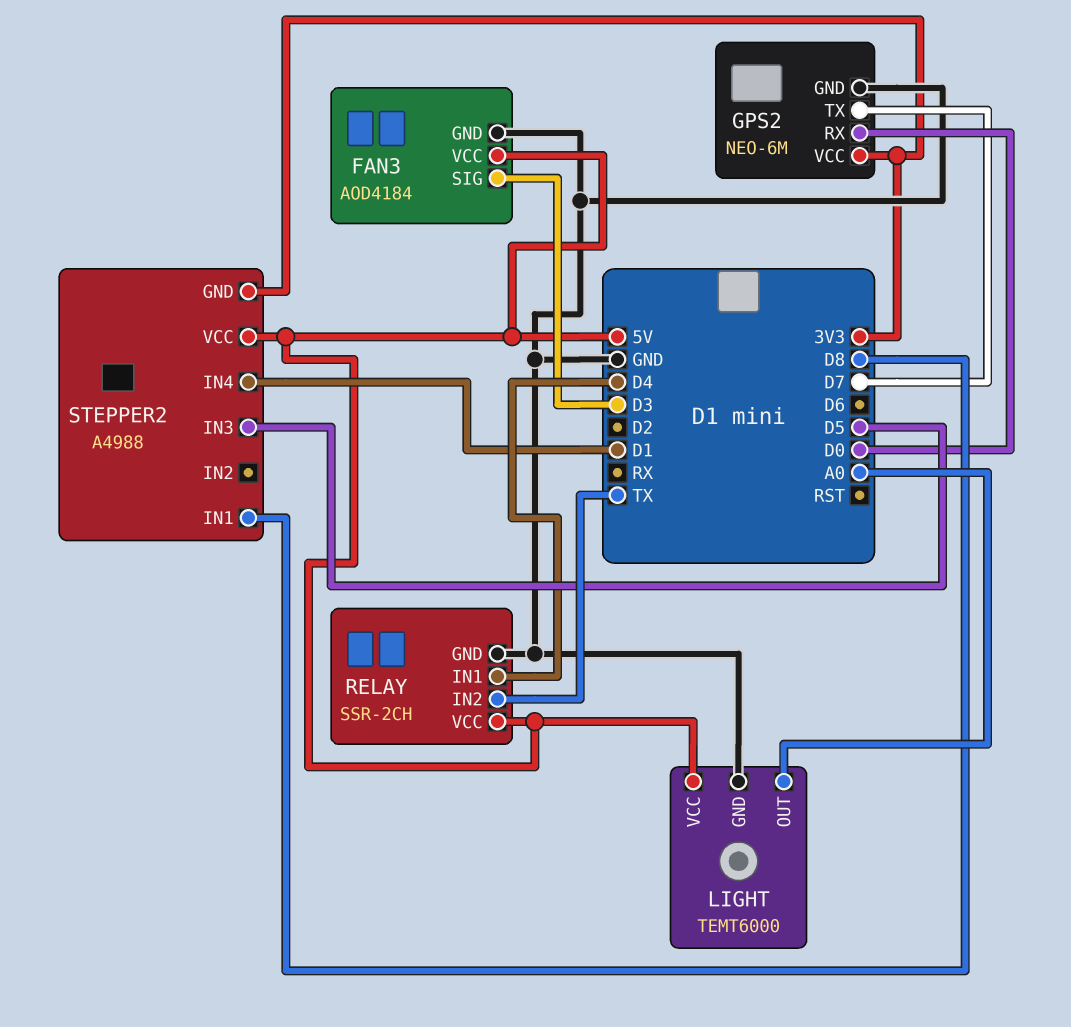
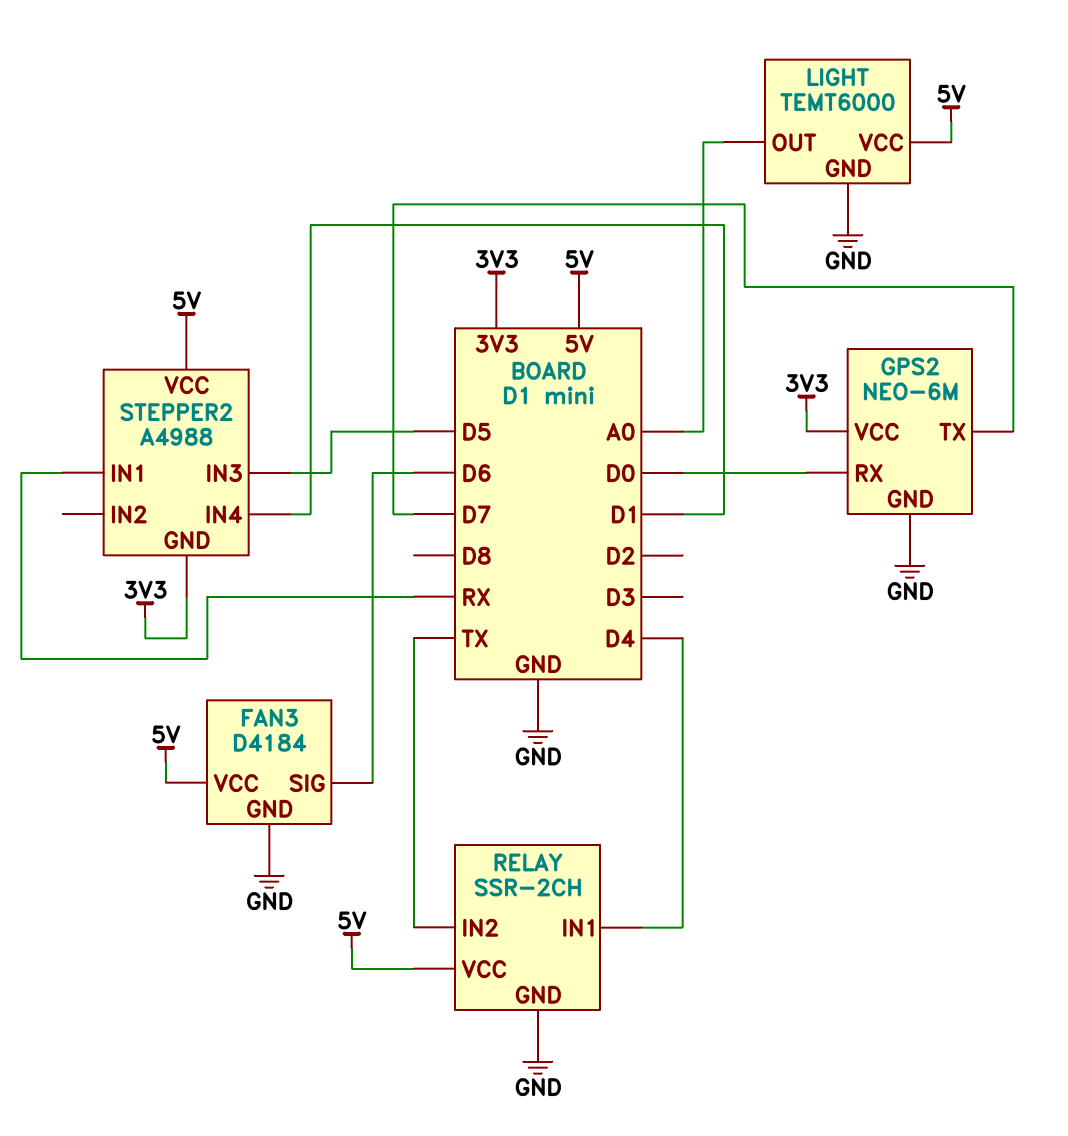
FAN3: AOD4184 -> D4184
FAN3 pin SIG: D3 -> D6
STEPPER2 pin IN1: D8 -> RX

